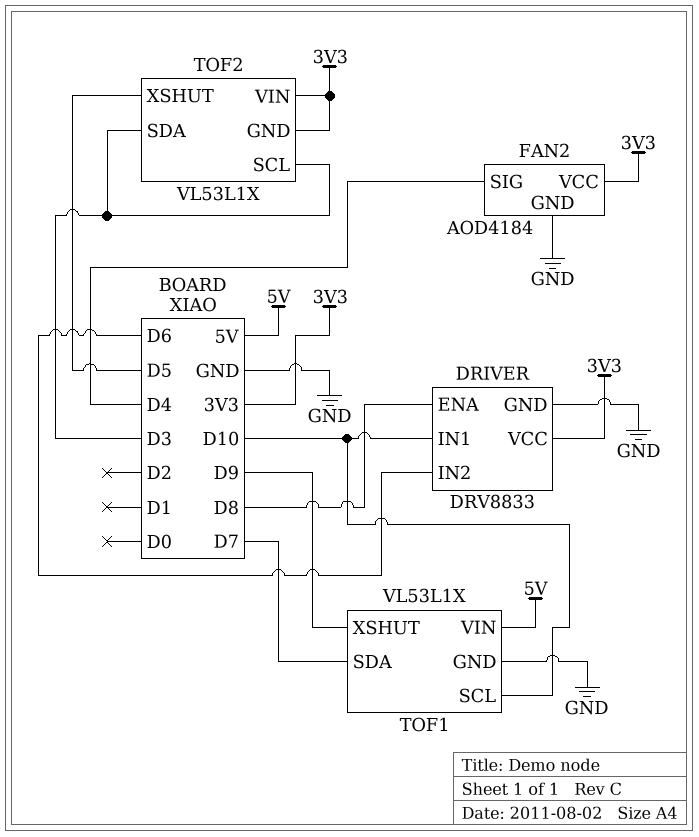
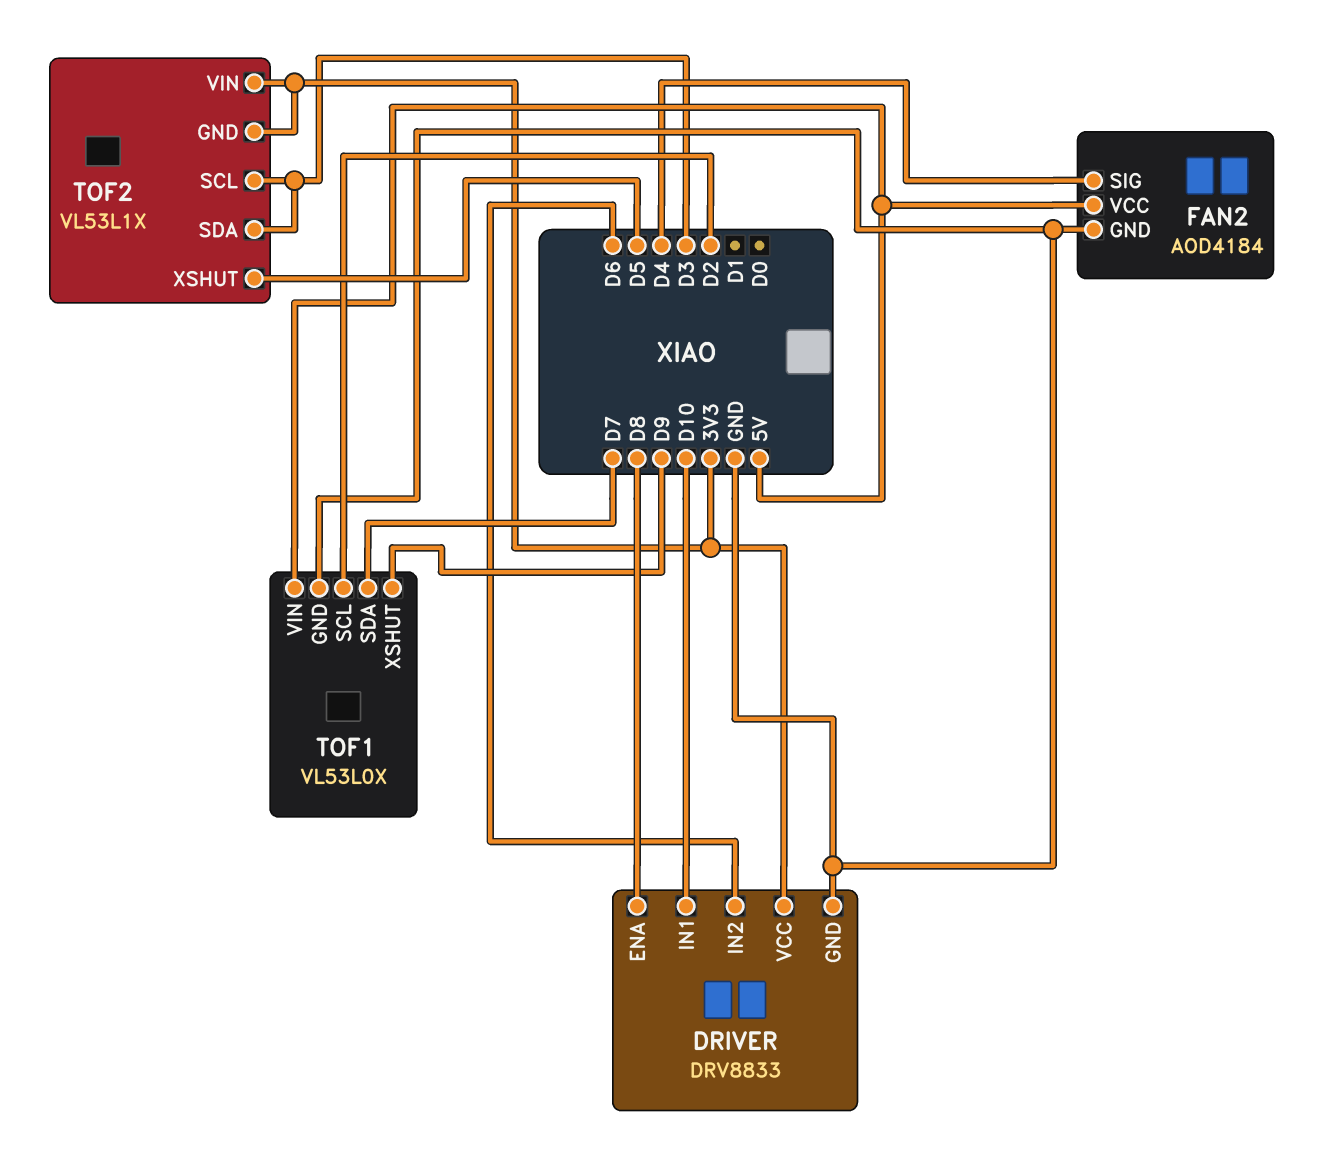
FAN2 pin VCC: 3V3 -> 5V
TOF1: VL53L1X -> VL53L0X
TOF1 pin SCL: D10 -> D2

